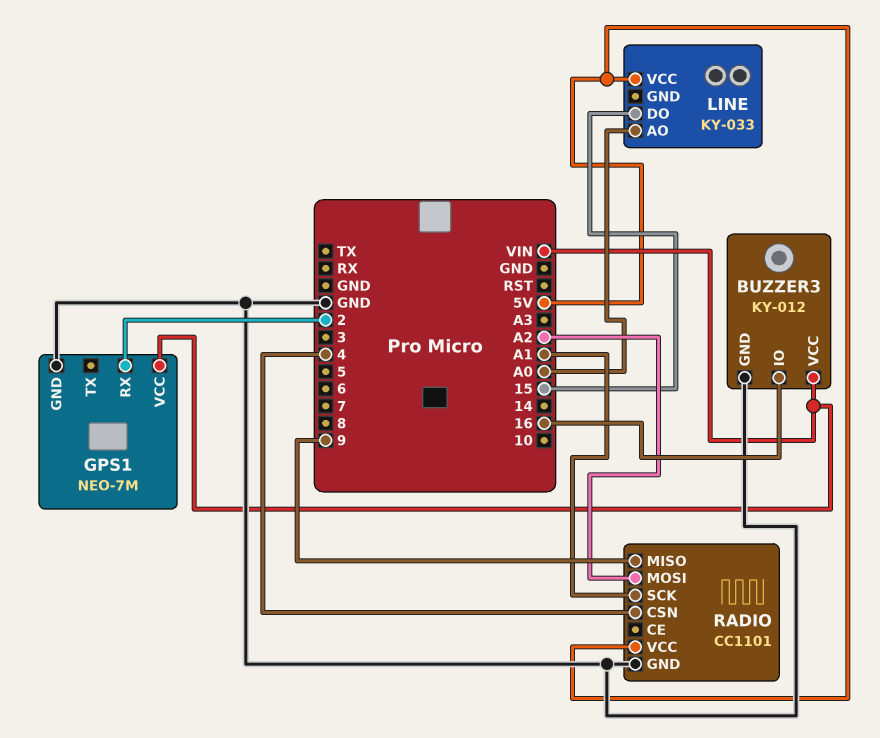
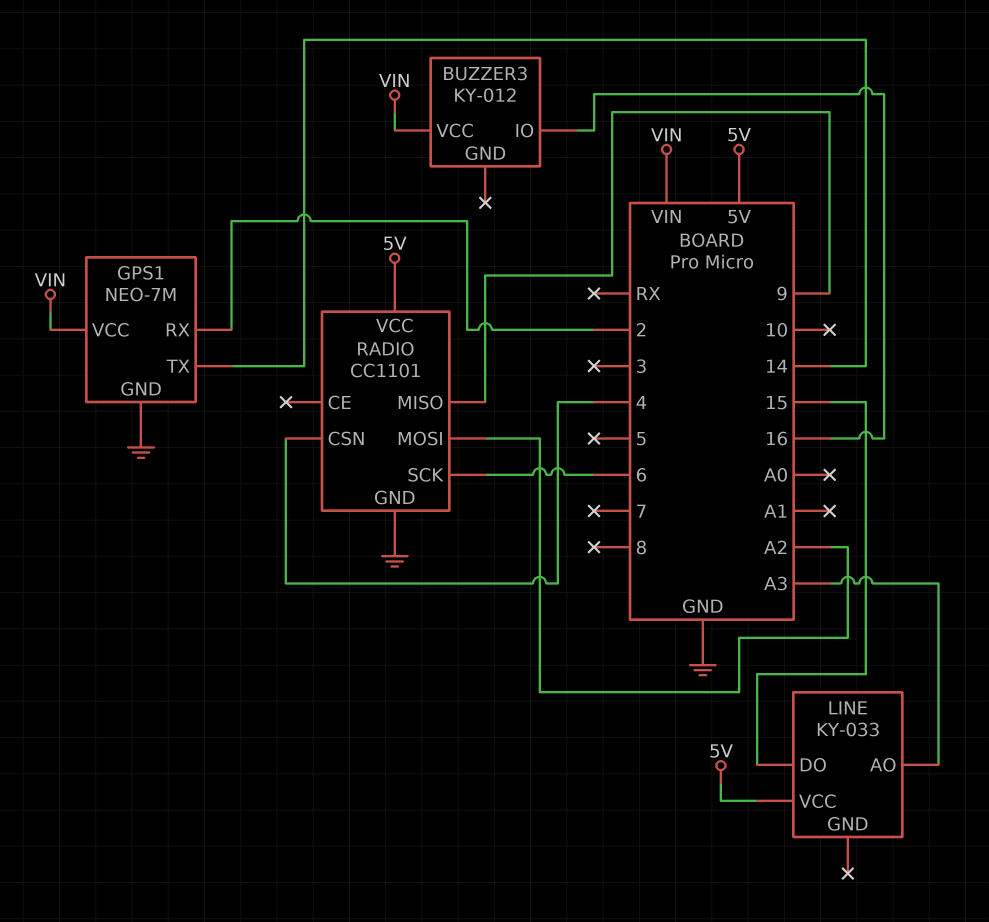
BUZZER3 pin GND: GND -> none
GPS1 pin TX: none -> 14
LINE pin AO: A0 -> A3
RADIO pin SCK: A1 -> 6

